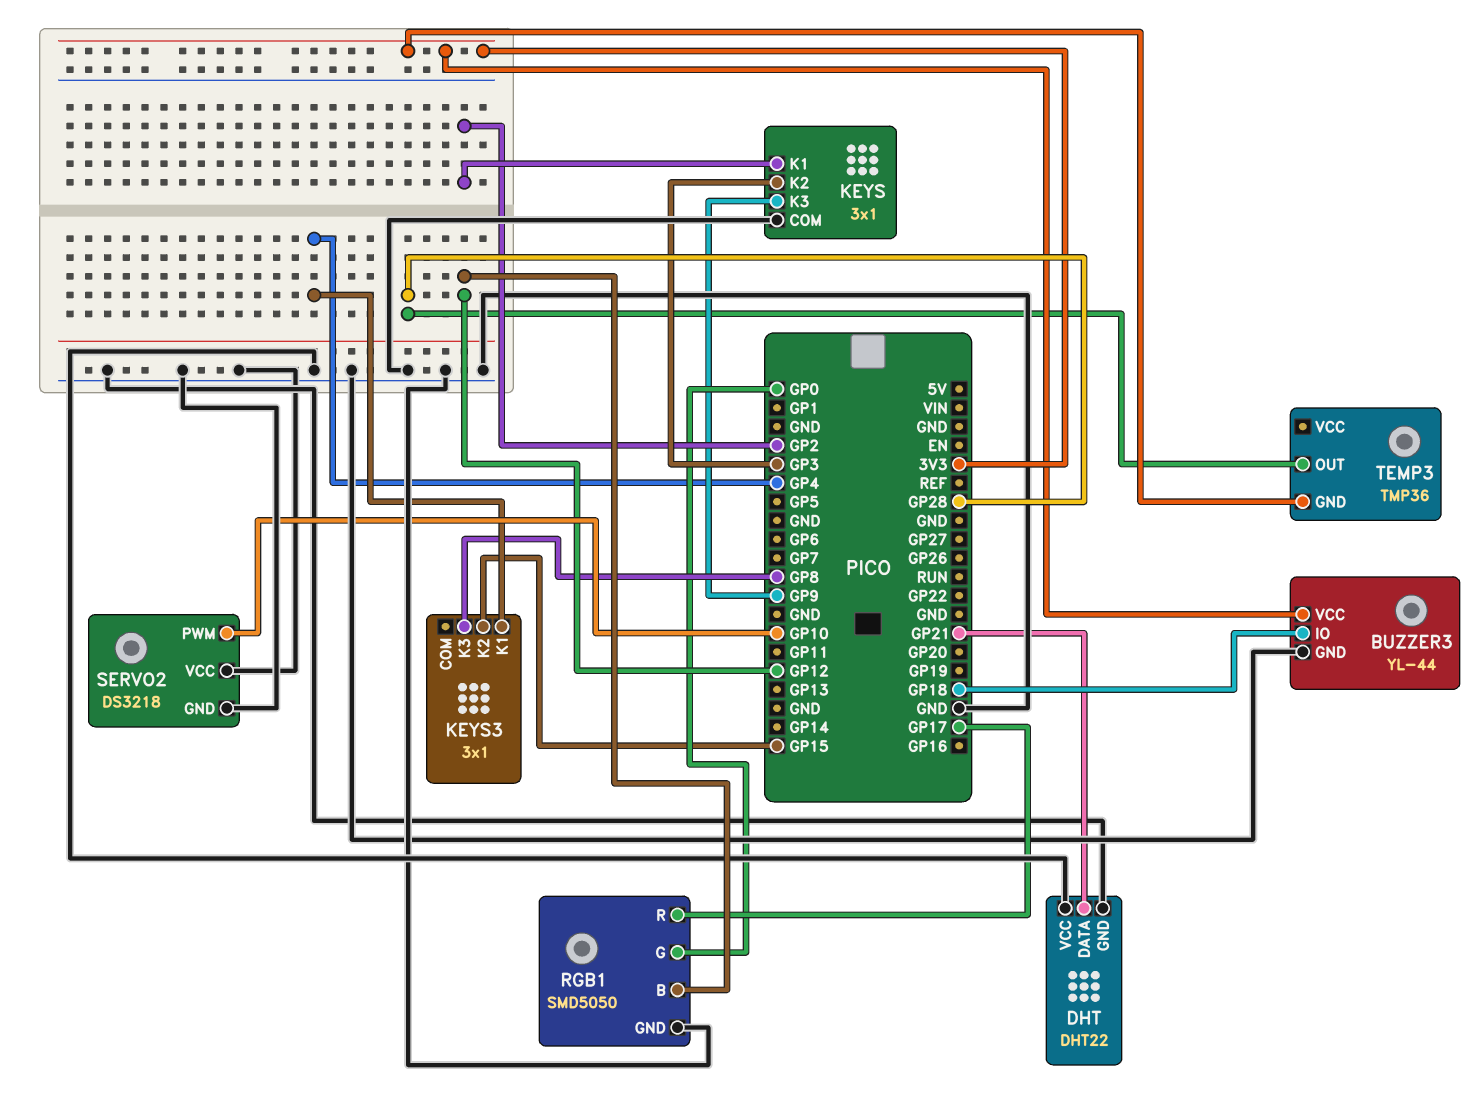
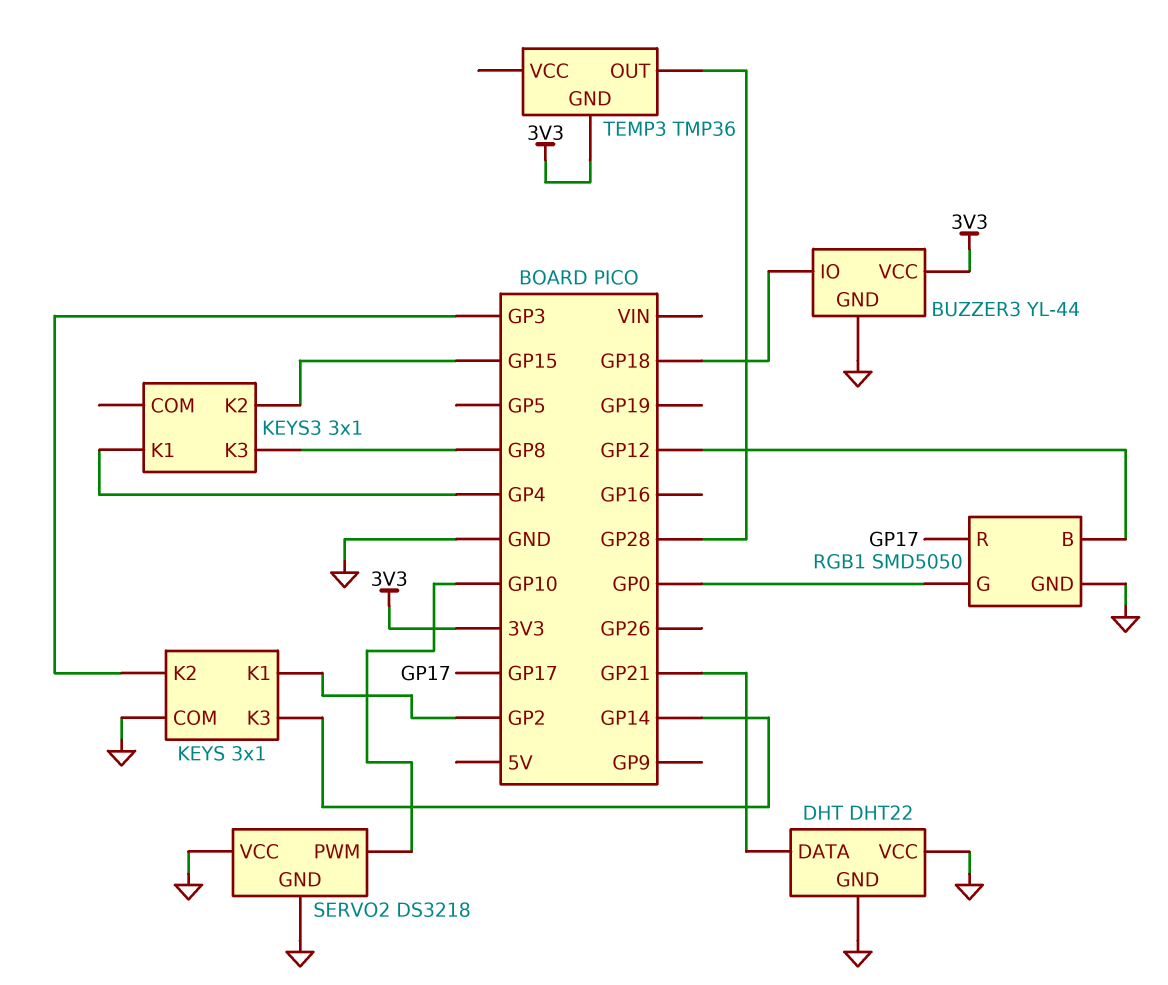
KEYS pin K3: GP9 -> GP14

